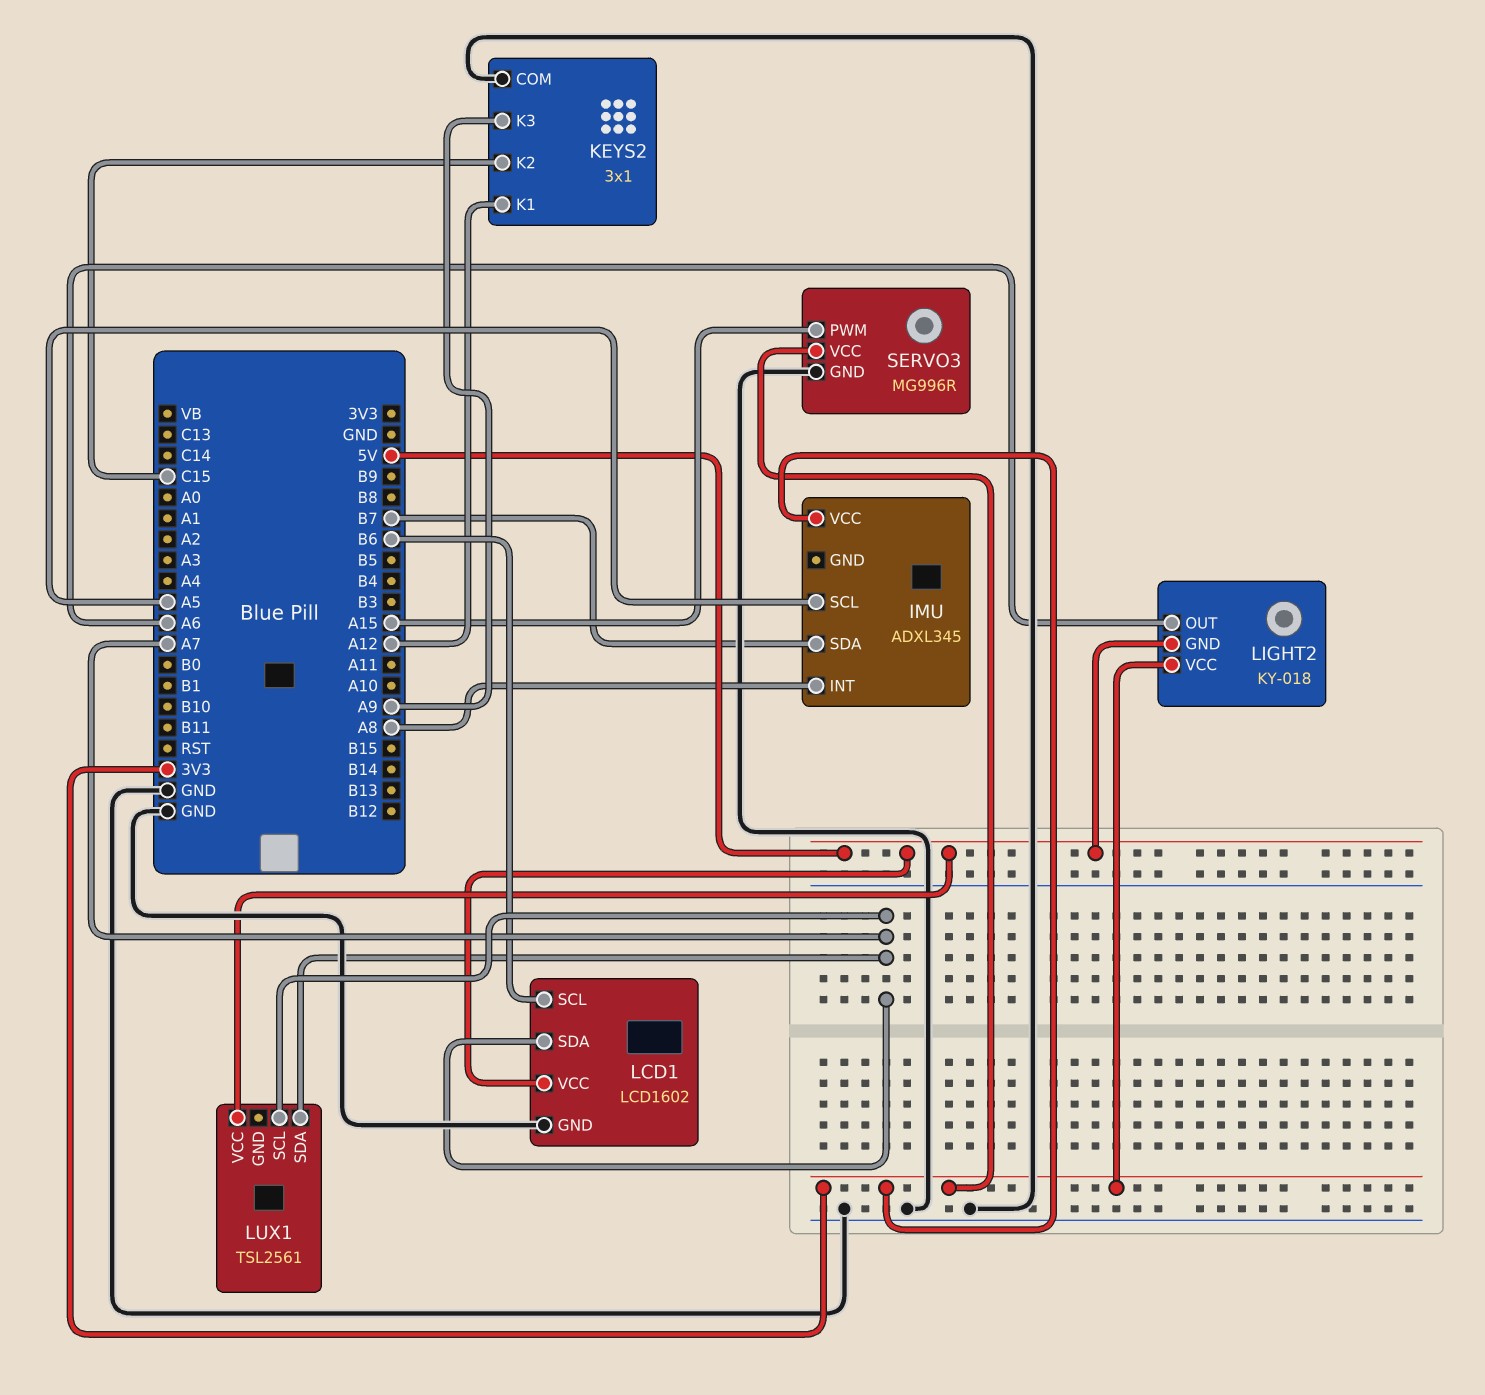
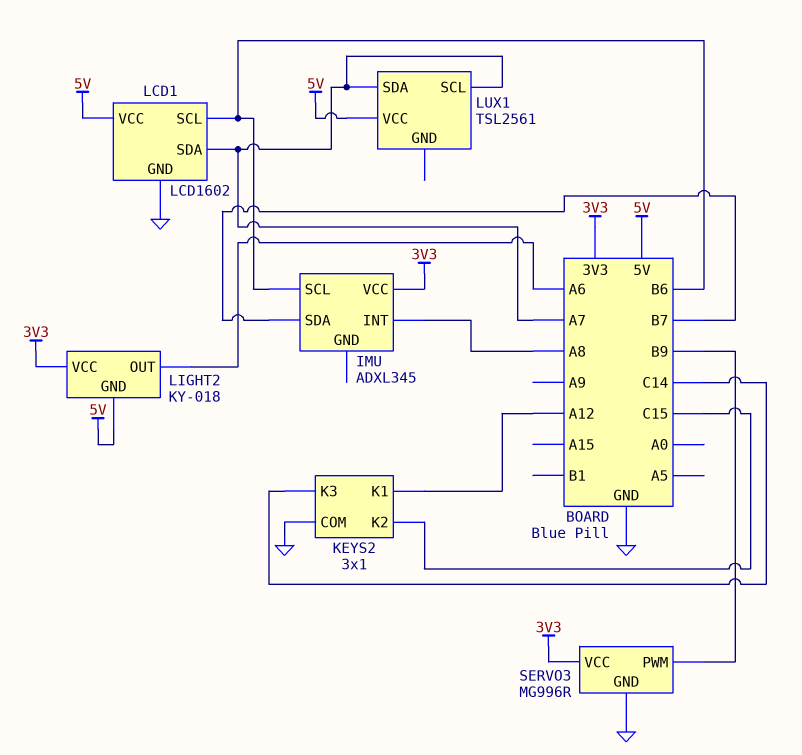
IMU pin SCL: A5 -> B6
KEYS2 pin K3: A9 -> C14
SERVO3 pin PWM: A15 -> B9

